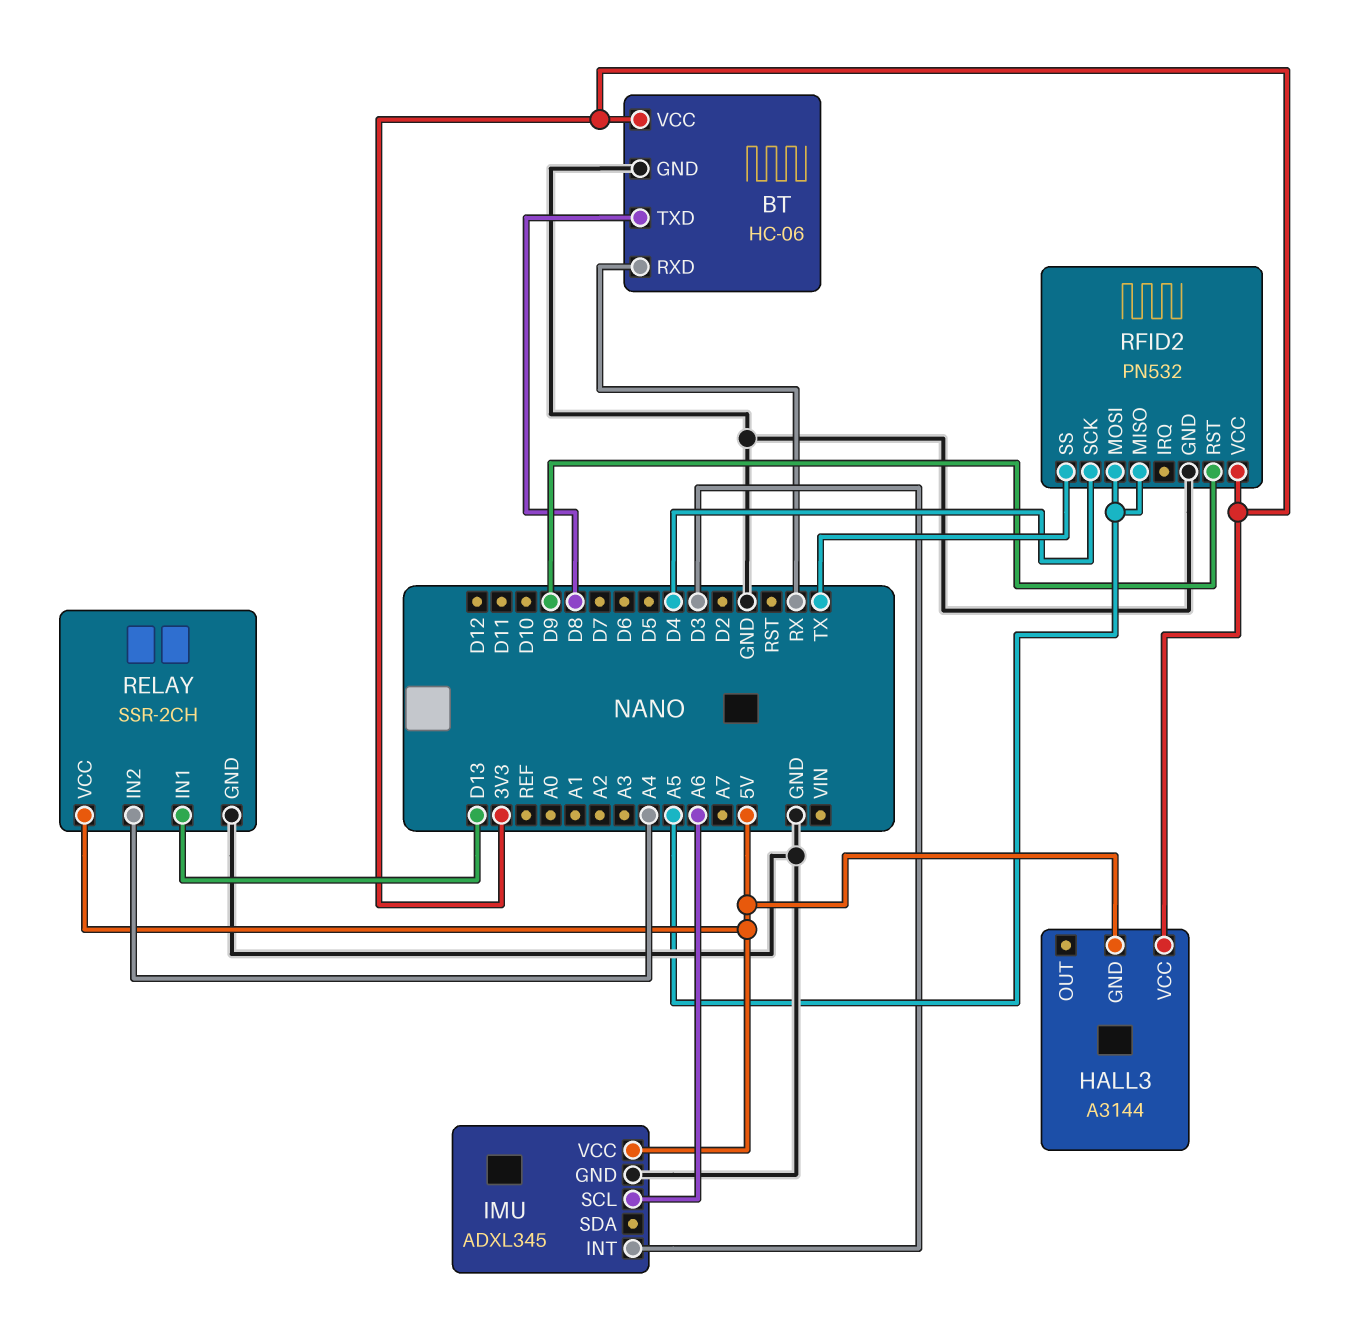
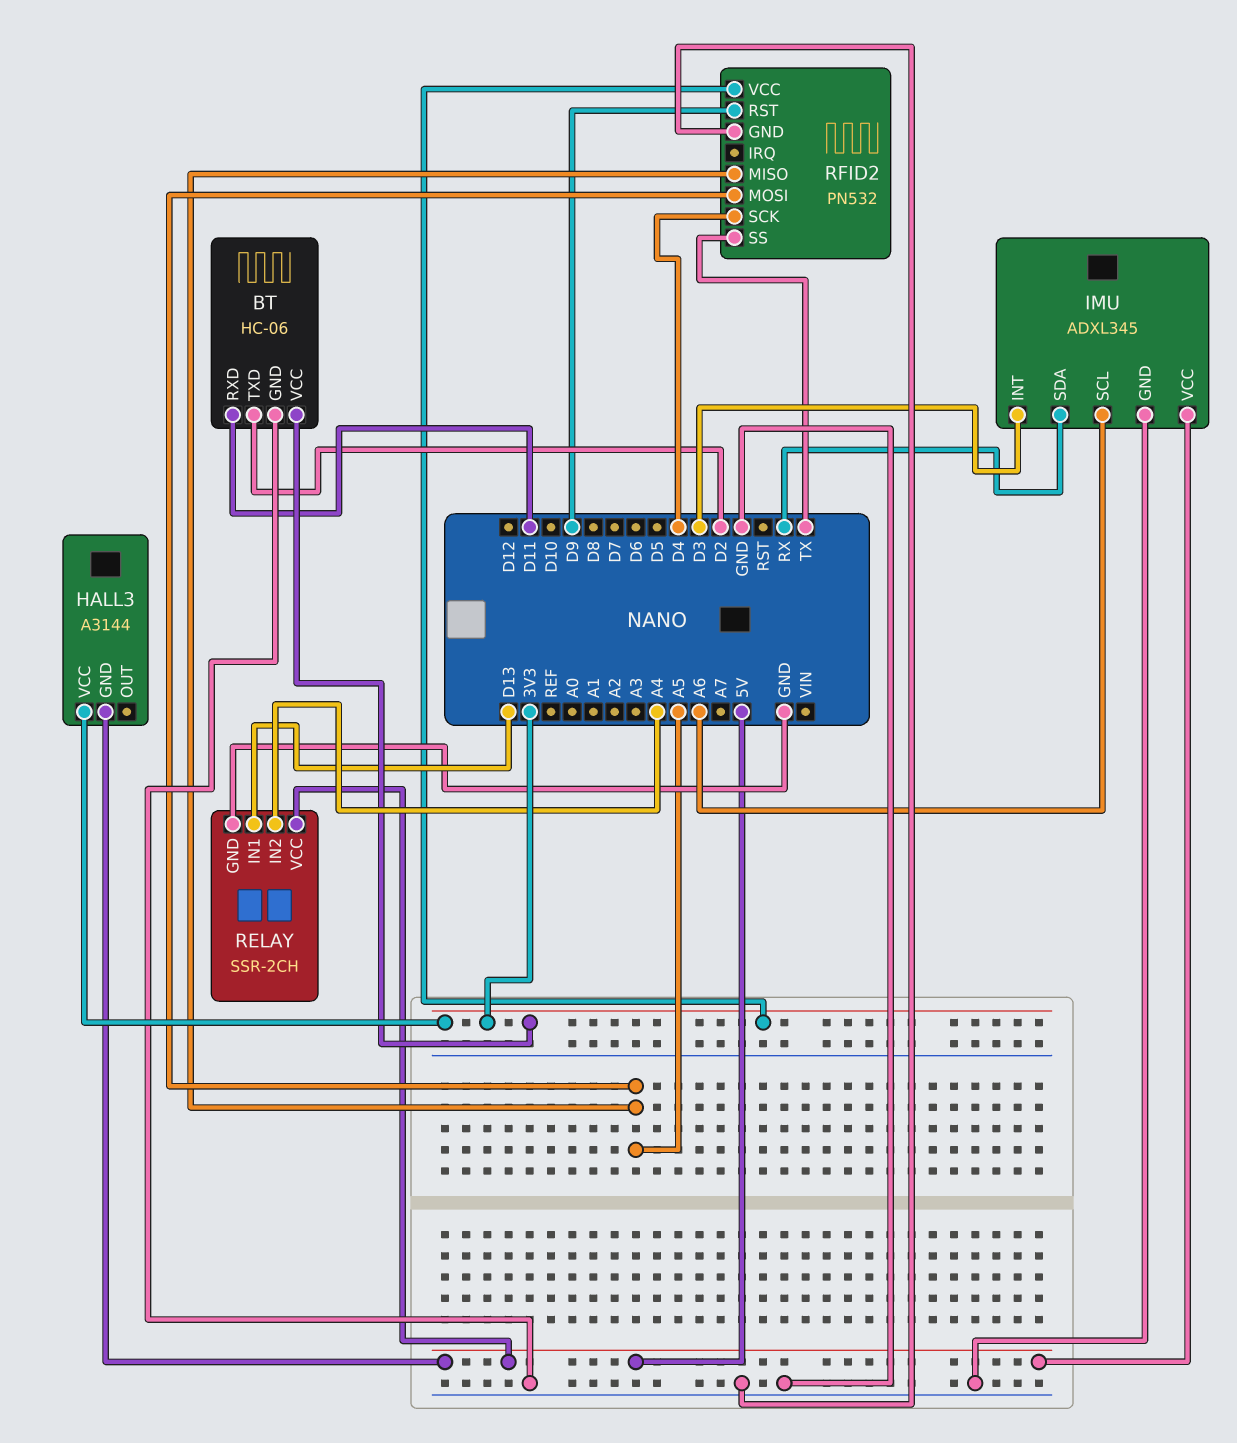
BT pin RXD: RX -> D11
BT pin TXD: D8 -> D2
IMU pin SDA: none -> RX

